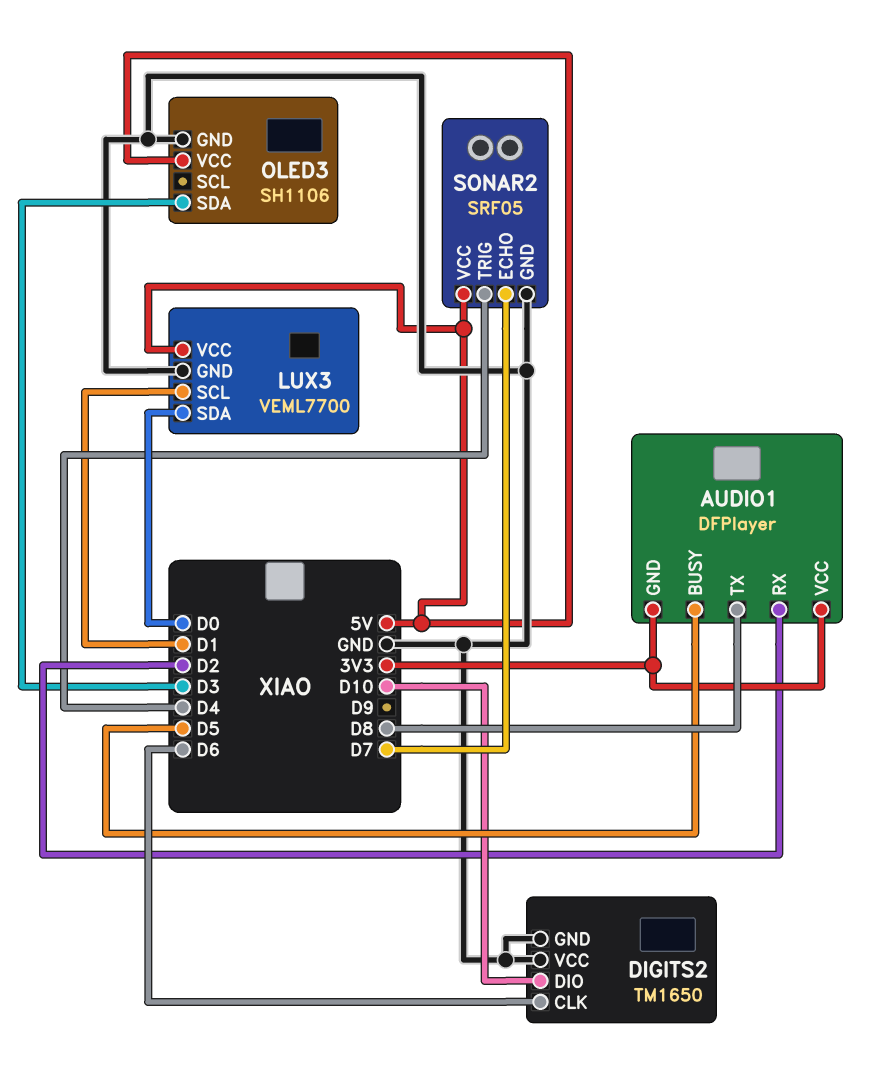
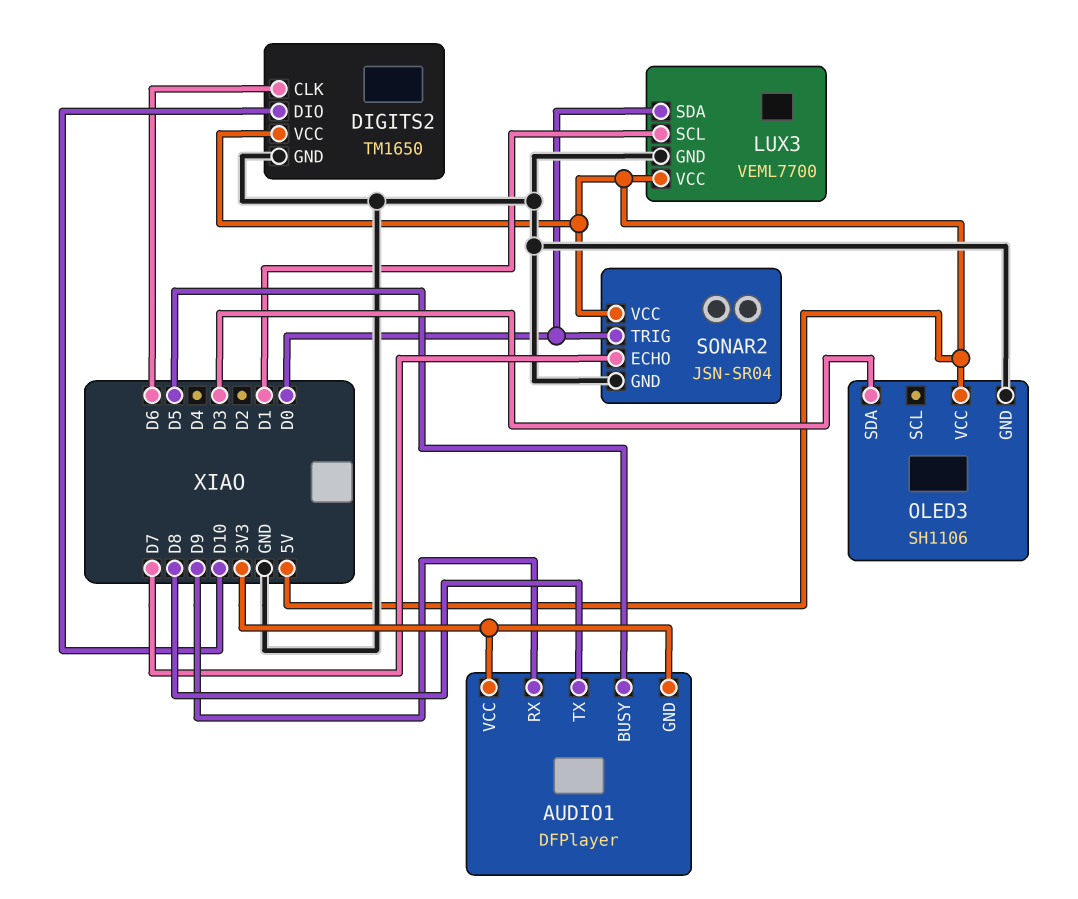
AUDIO1 pin RX: D2 -> D9
DIGITS2 pin VCC: GND -> 5V
SONAR2: SRF05 -> JSN-SR04
SONAR2 pin TRIG: D4 -> D0

